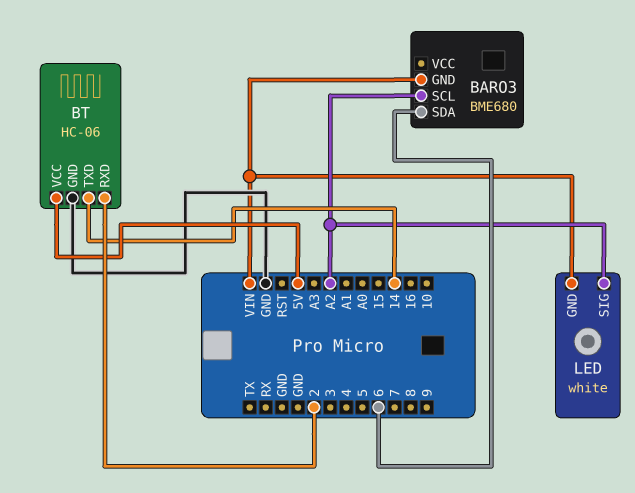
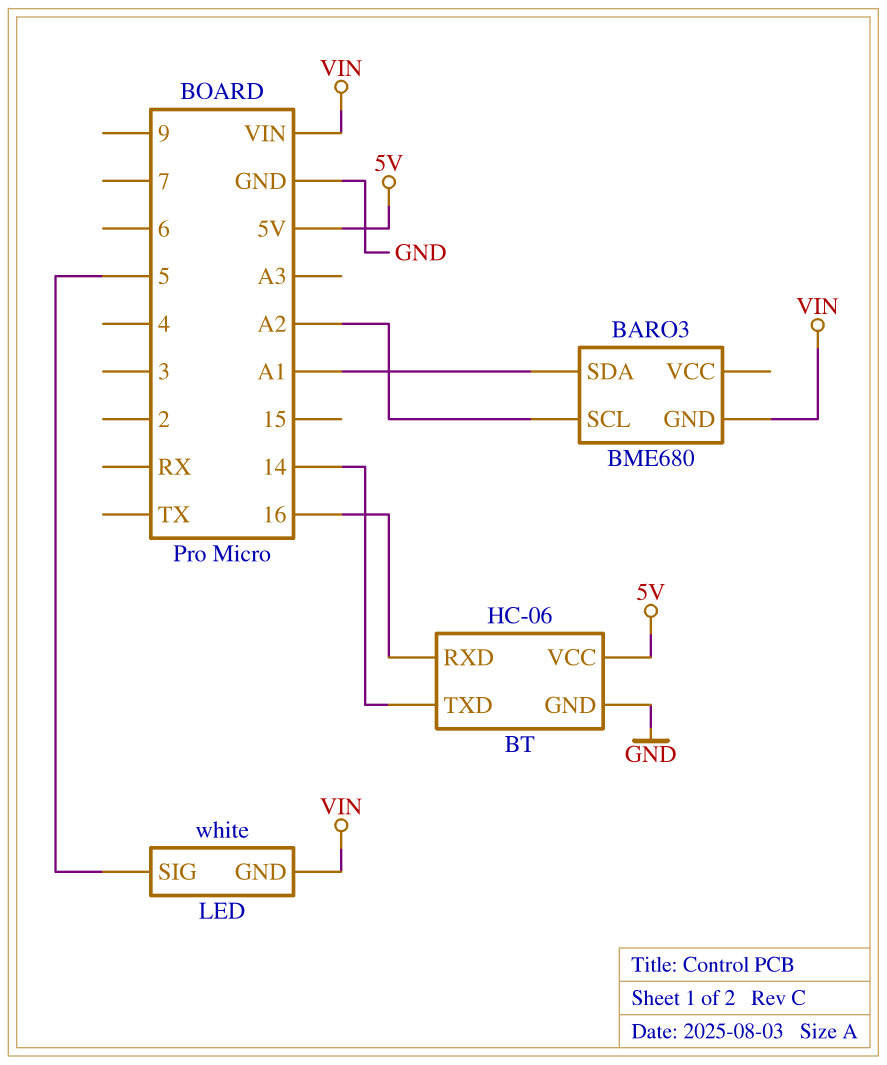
BARO3 pin SDA: 6 -> A1
BT pin RXD: 2 -> 16
LED pin SIG: A2 -> 5

